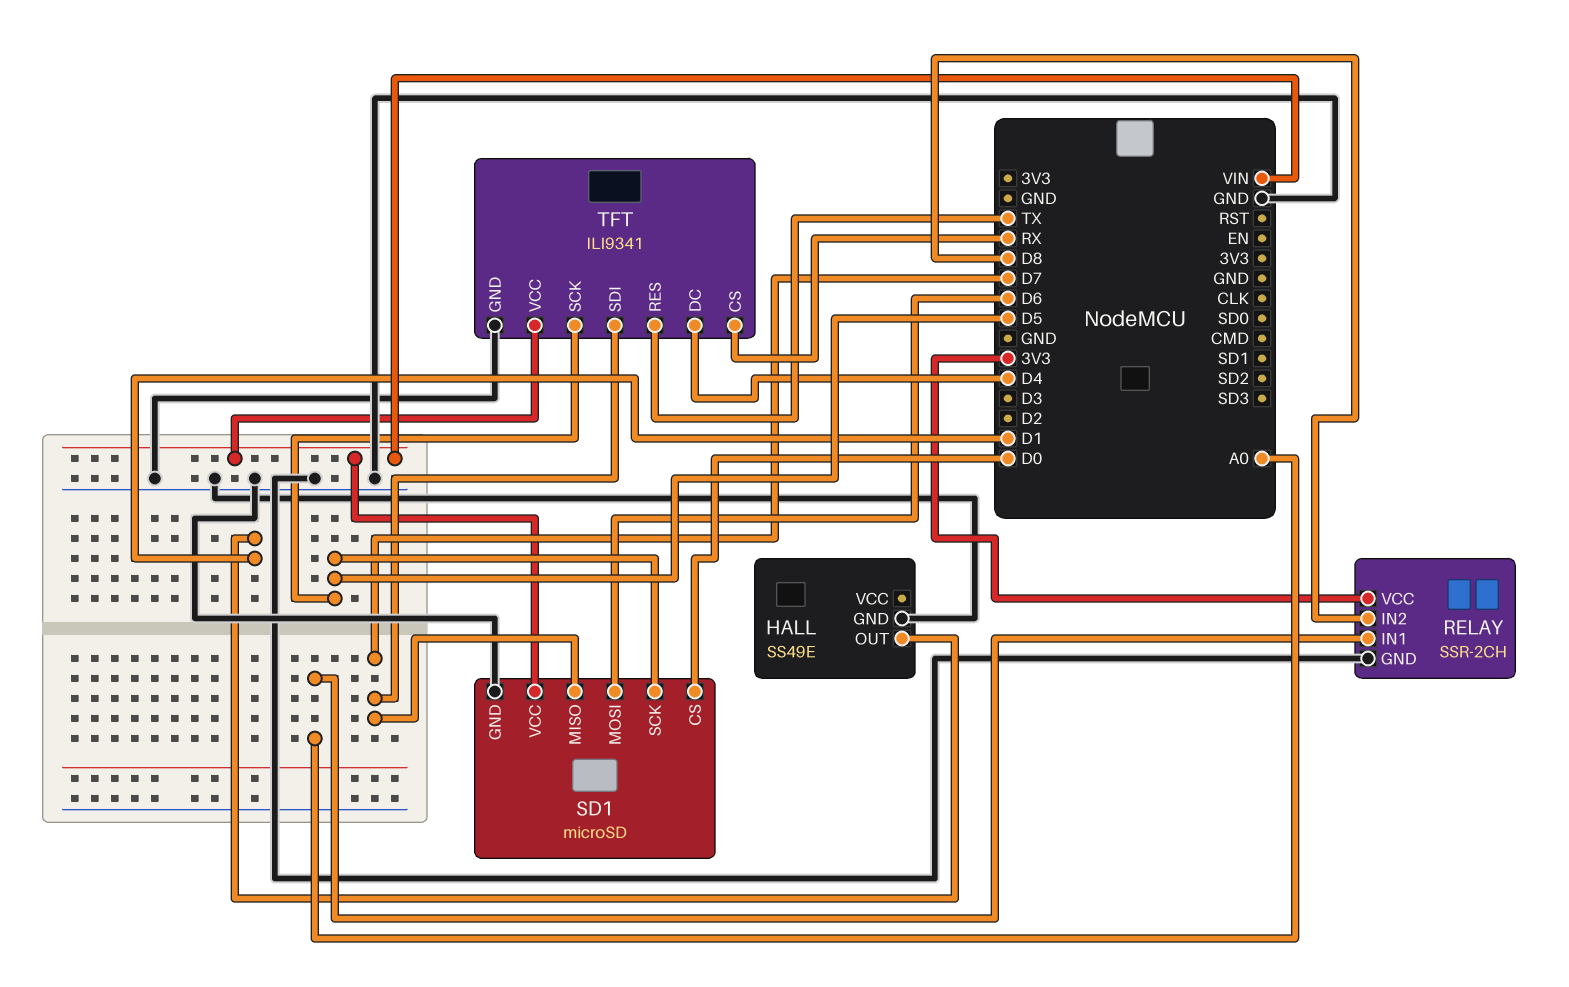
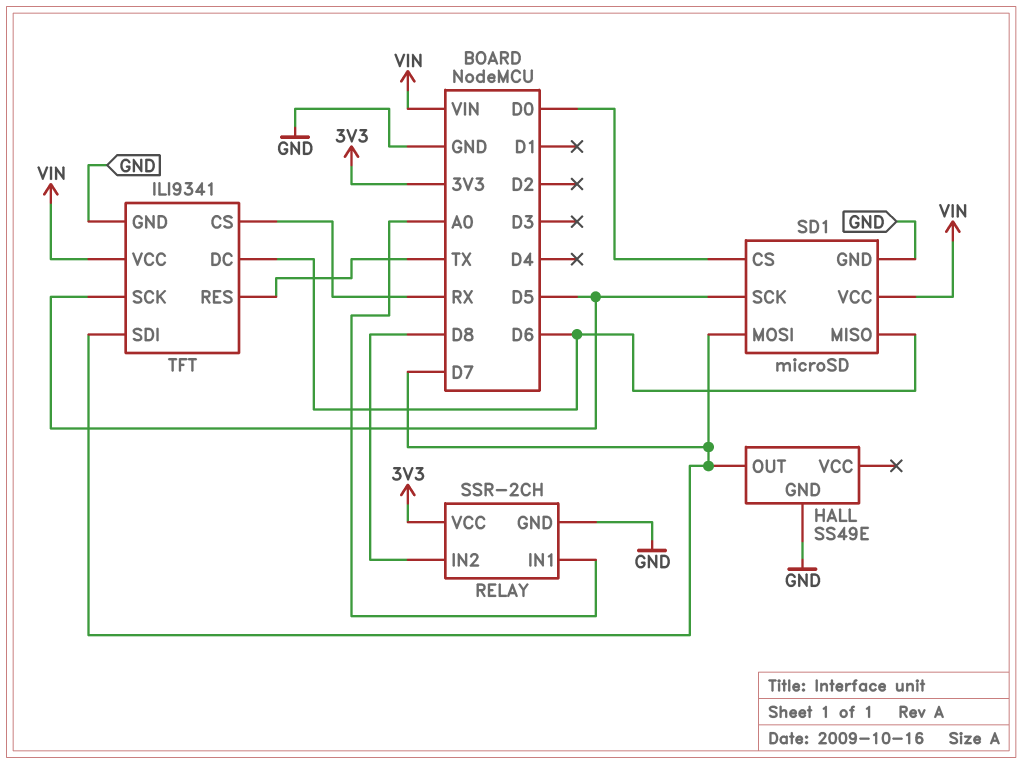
HALL pin OUT: D1 -> D7
SD1 pin MISO: D7 -> D6
SD1 pin MOSI: D6 -> D7
TFT pin DC: D4 -> D6

